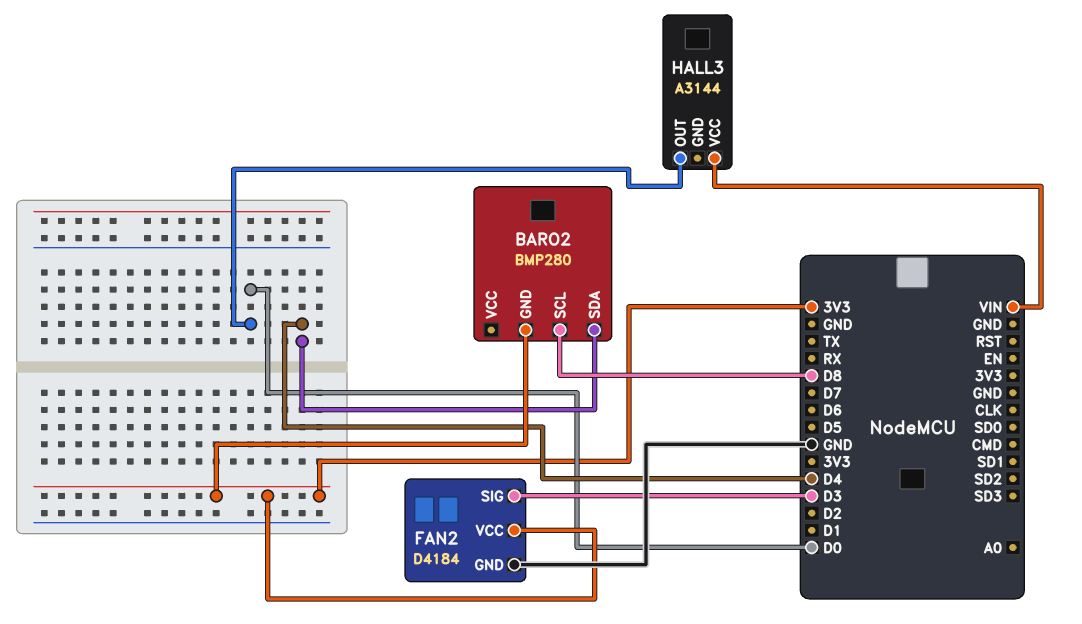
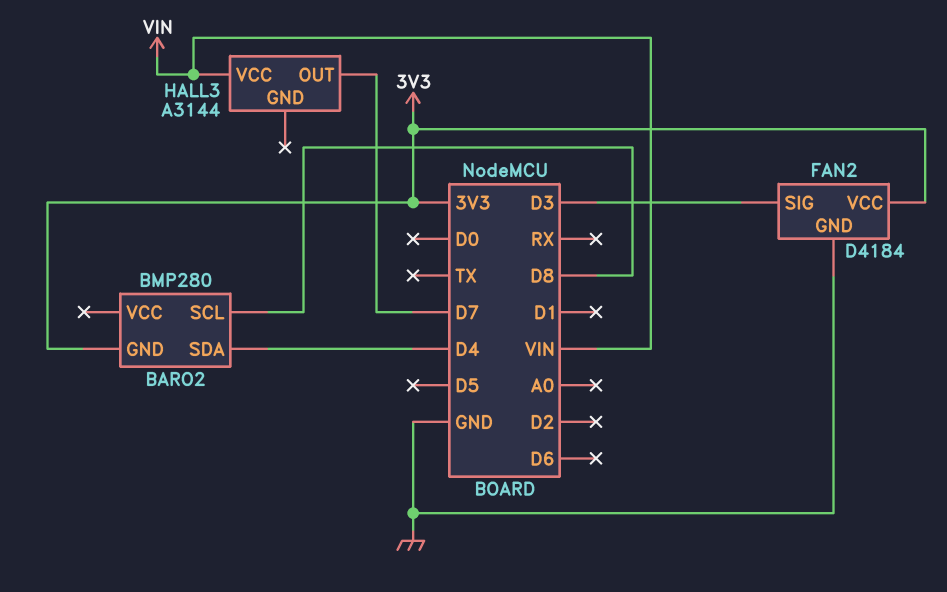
HALL3 pin OUT: D0 -> D7

